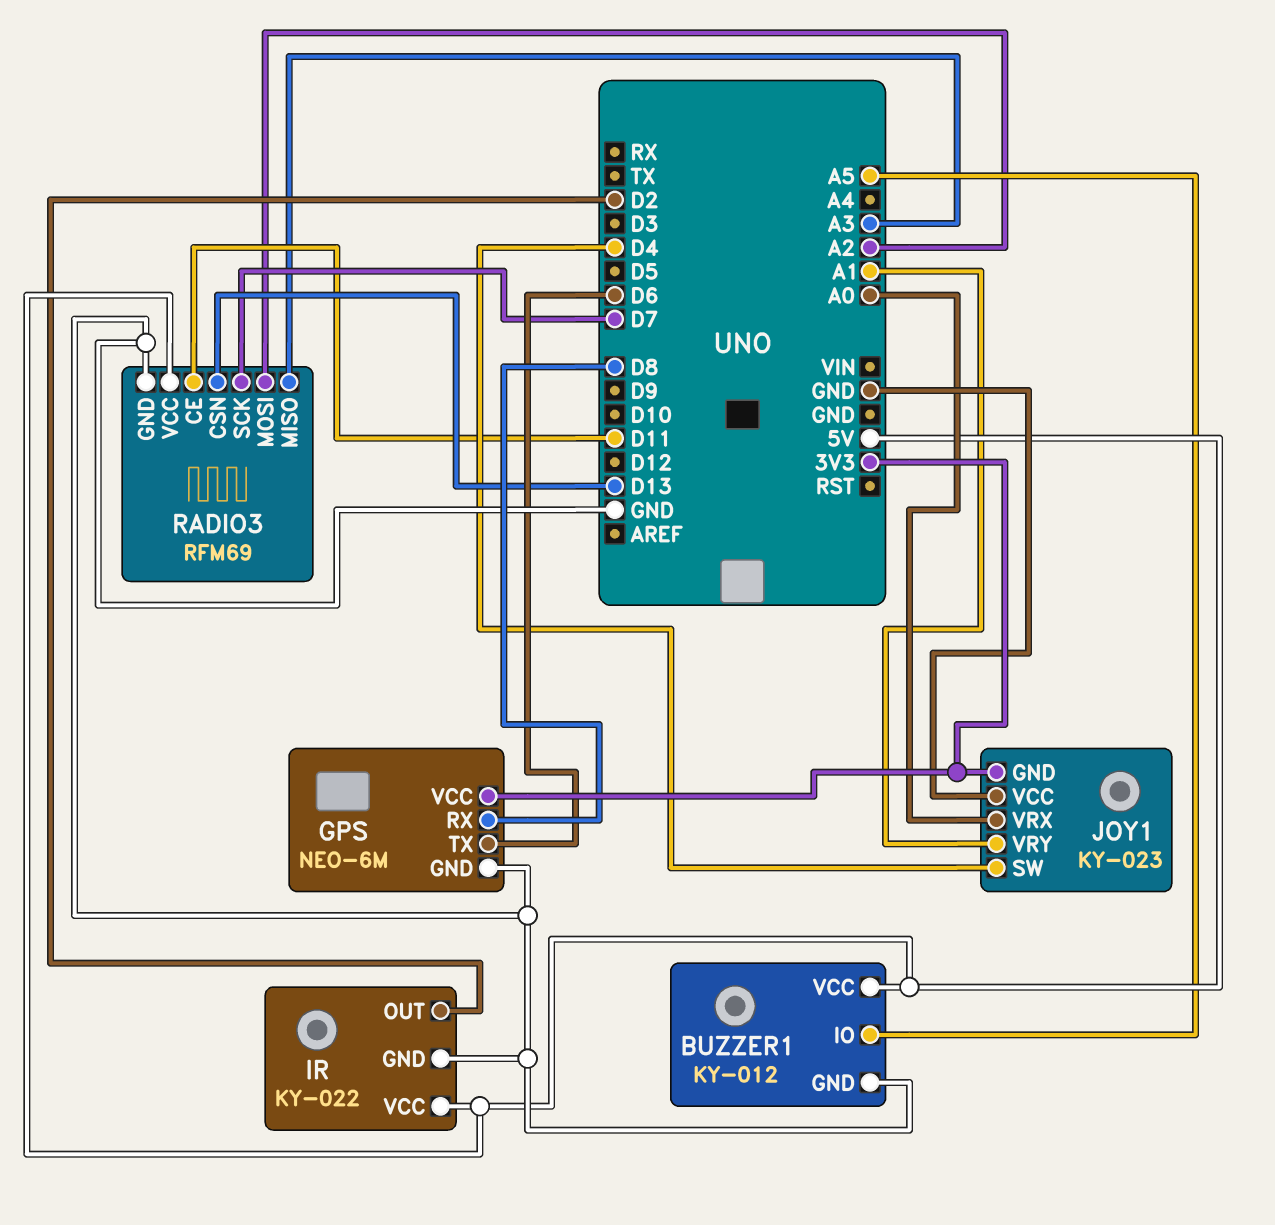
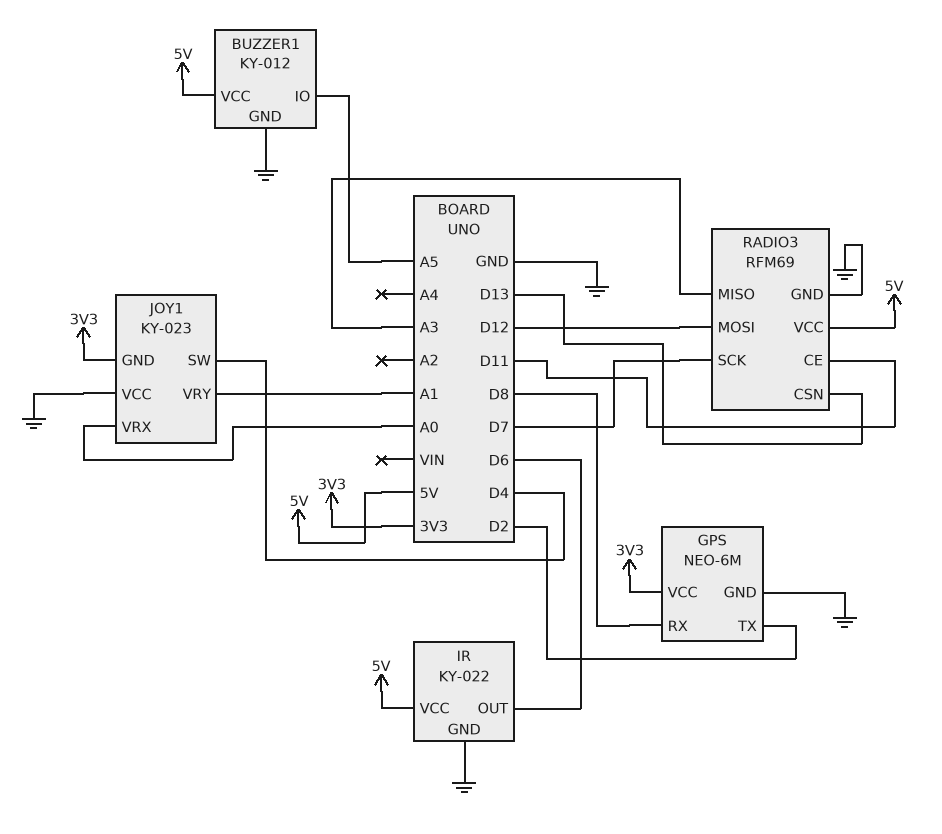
GPS pin TX: D6 -> D2
IR pin OUT: D2 -> D6
RADIO3 pin MOSI: A2 -> D12

